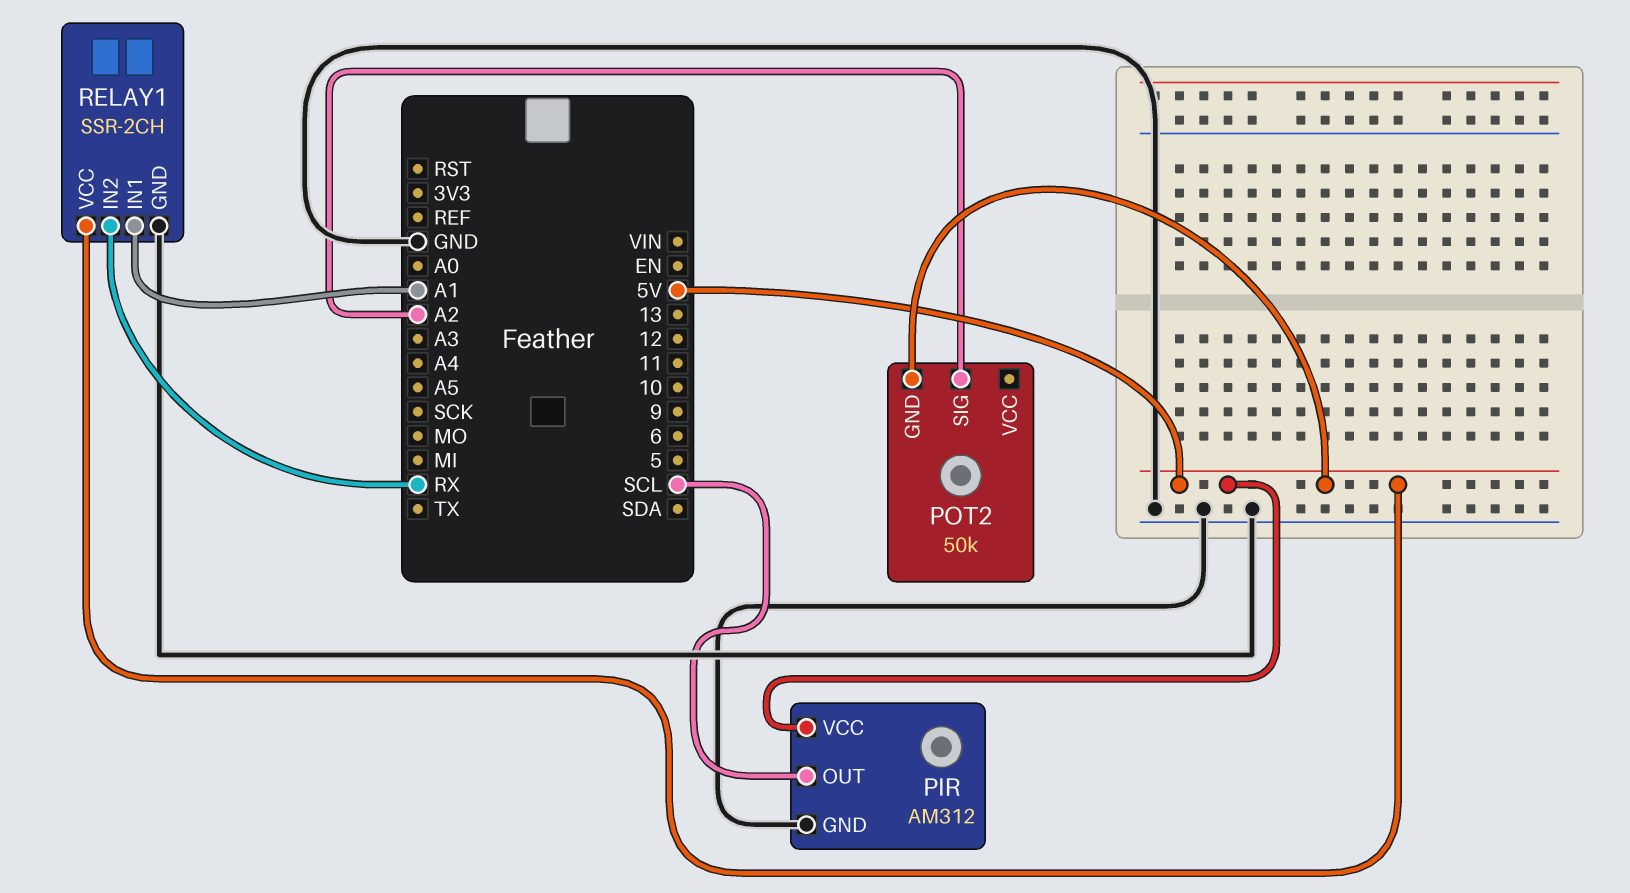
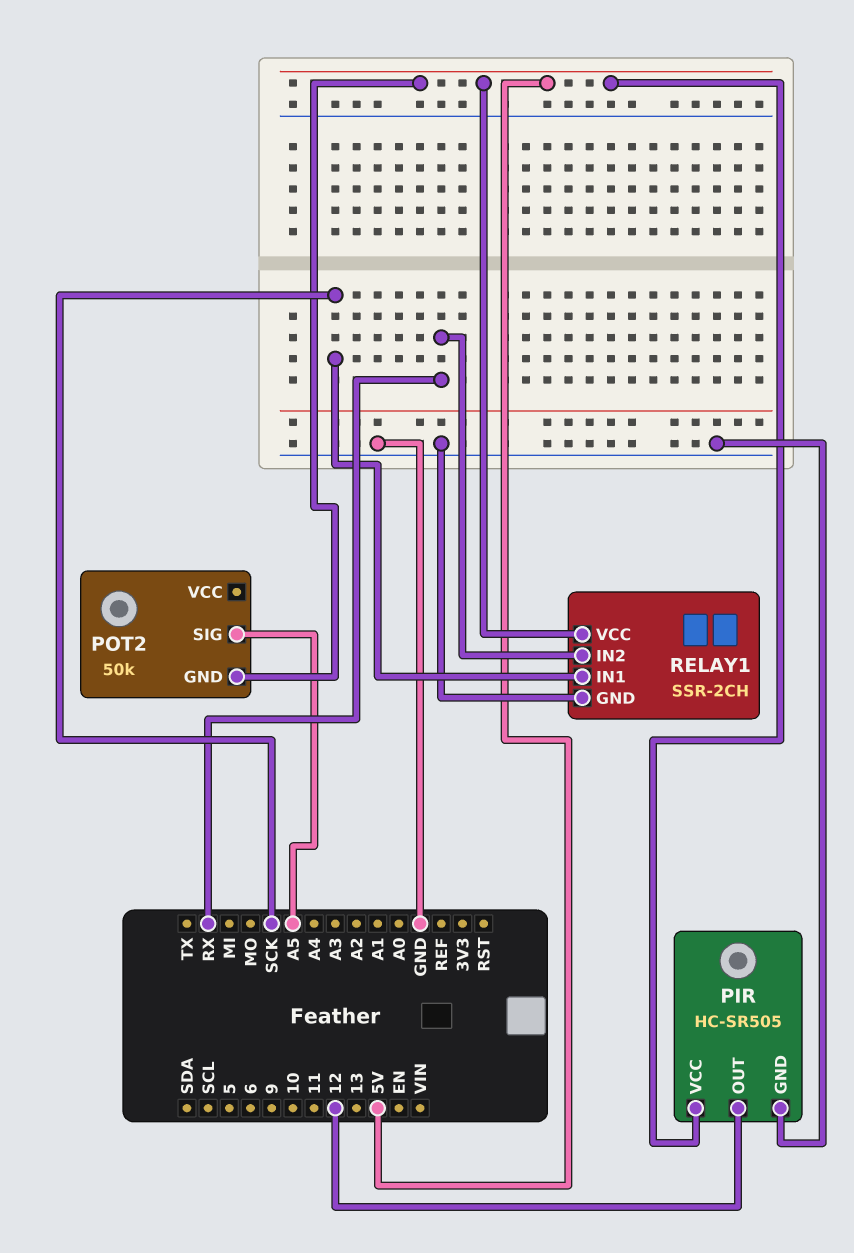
PIR: AM312 -> HC-SR505
PIR pin OUT: SCL -> 12
POT2 pin SIG: A2 -> A5
RELAY1 pin IN1: A1 -> SCK

